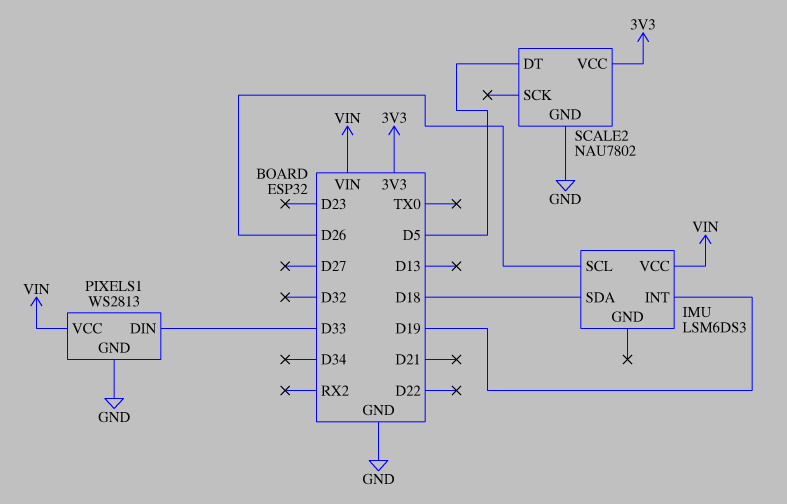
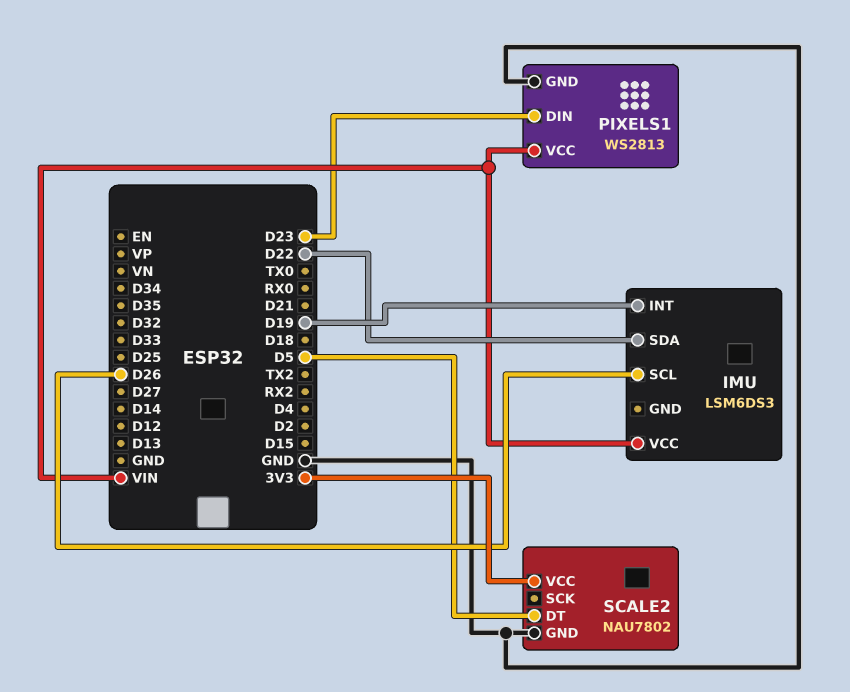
IMU pin SDA: D18 -> D22
PIXELS1 pin DIN: D33 -> D23

